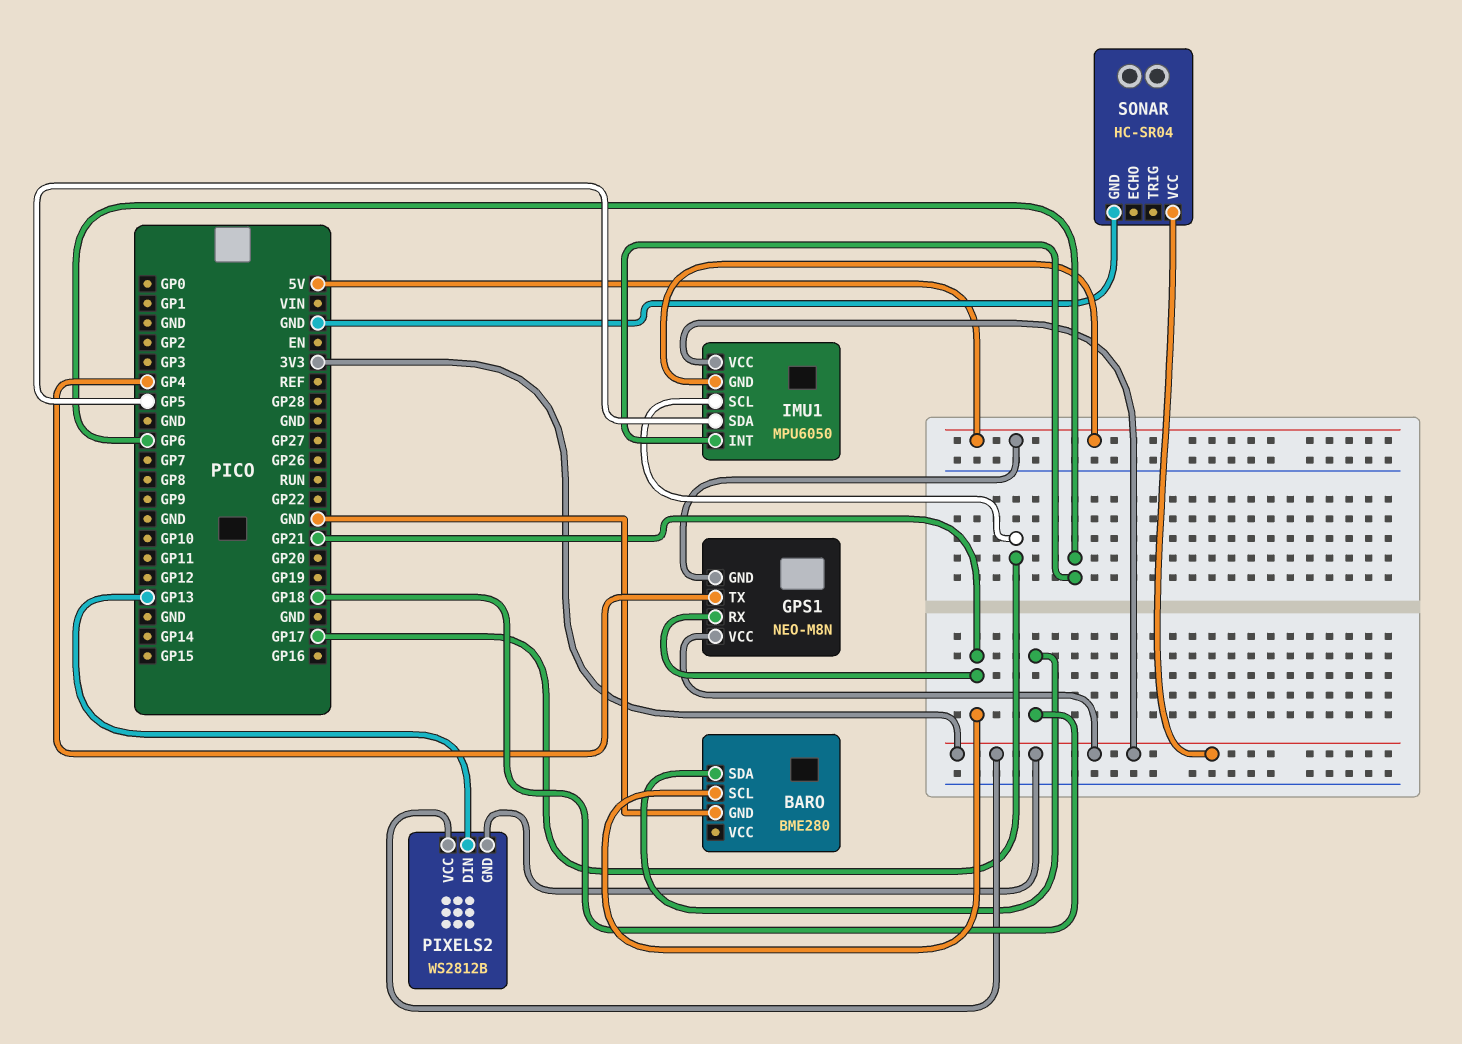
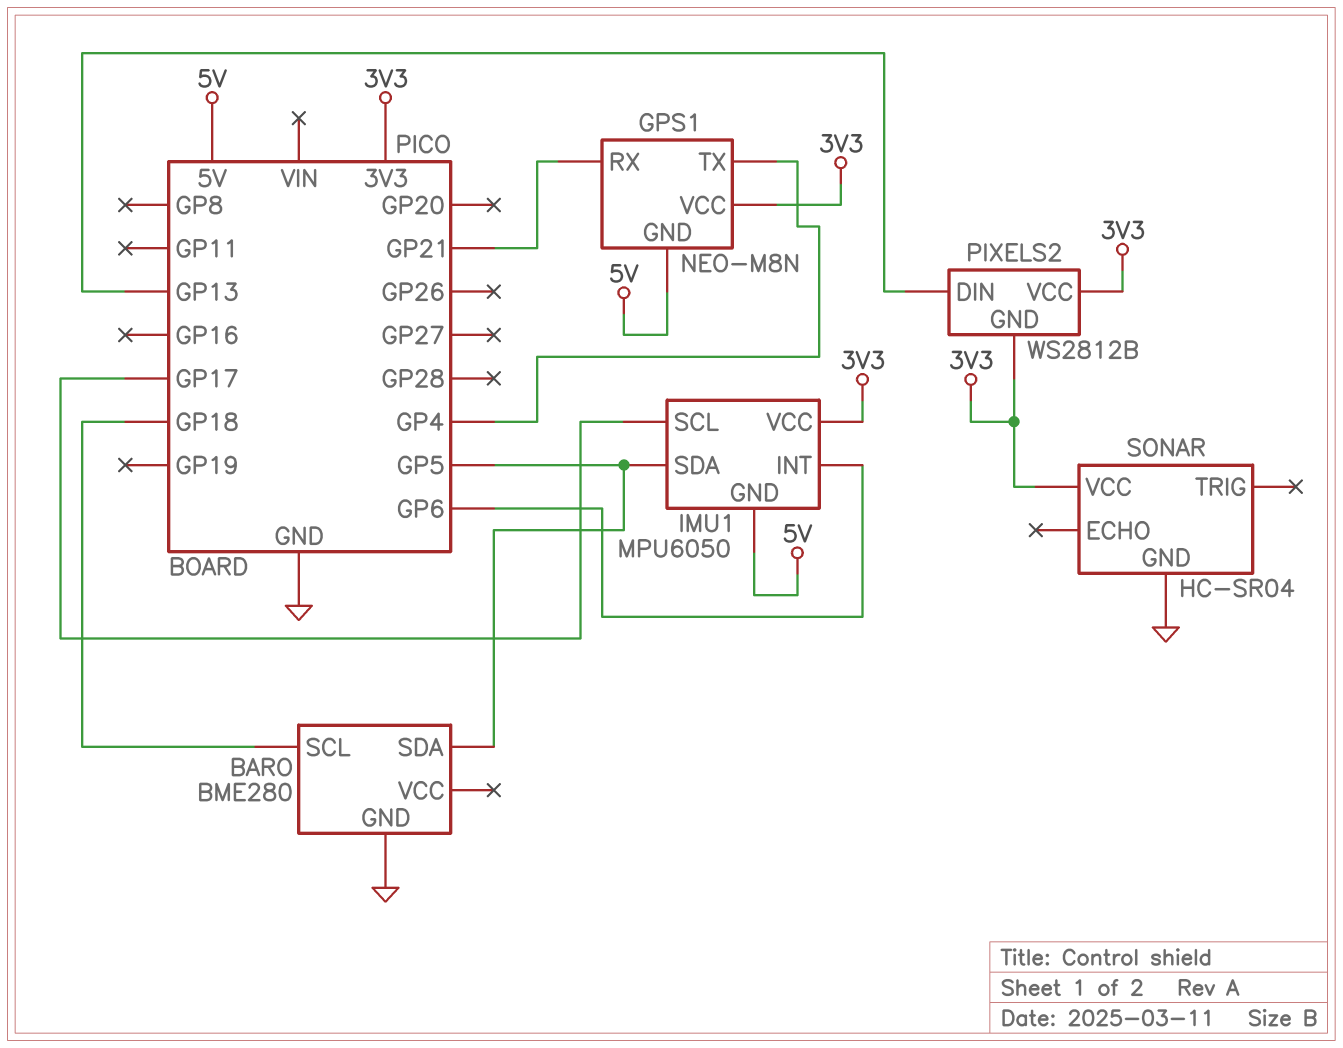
BARO pin SCL: GP21 -> GP18
BARO pin SDA: GP18 -> GP5

